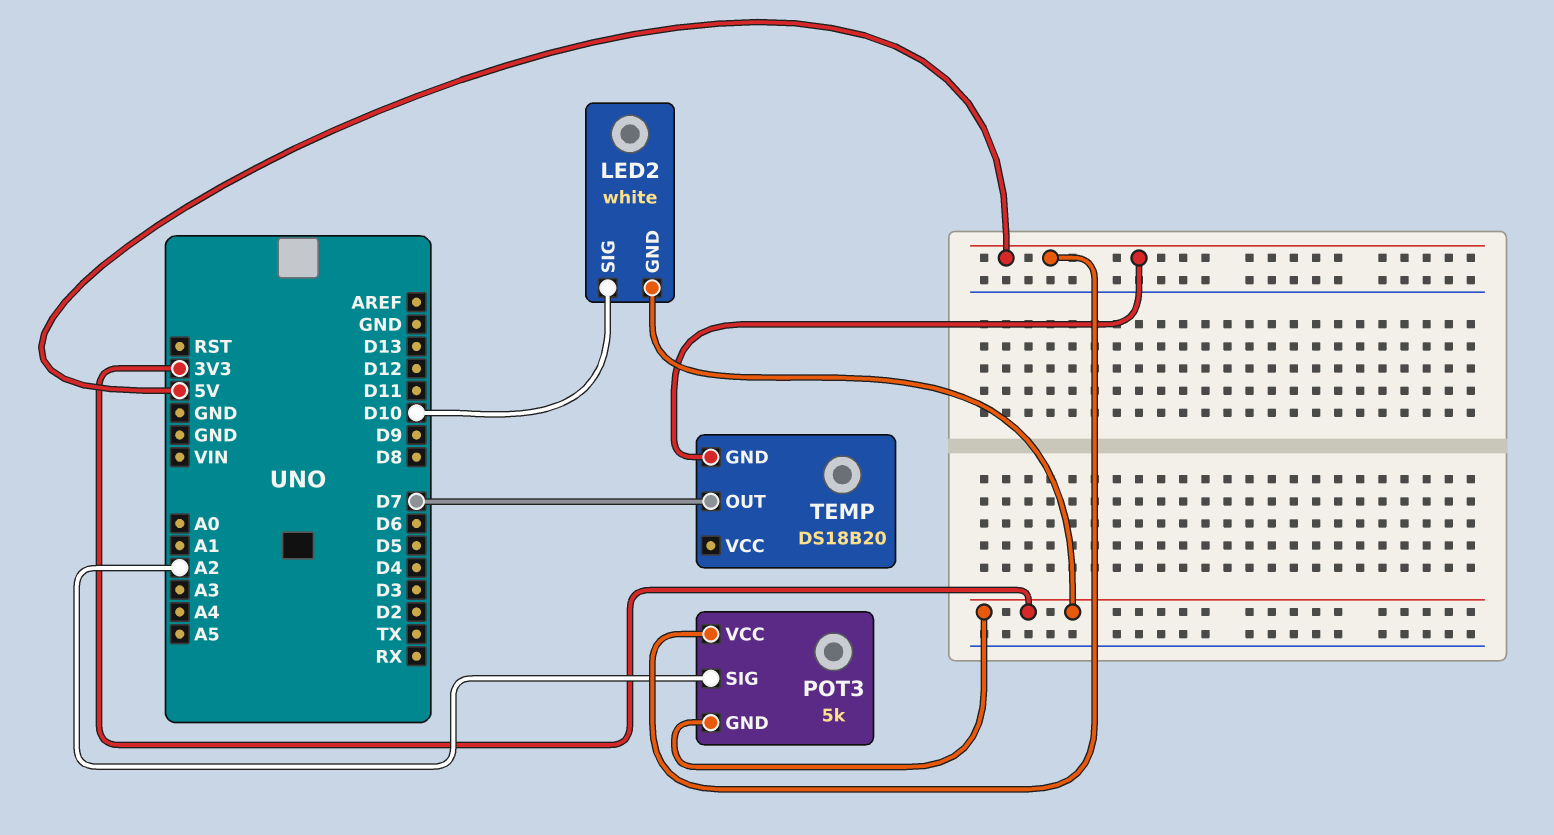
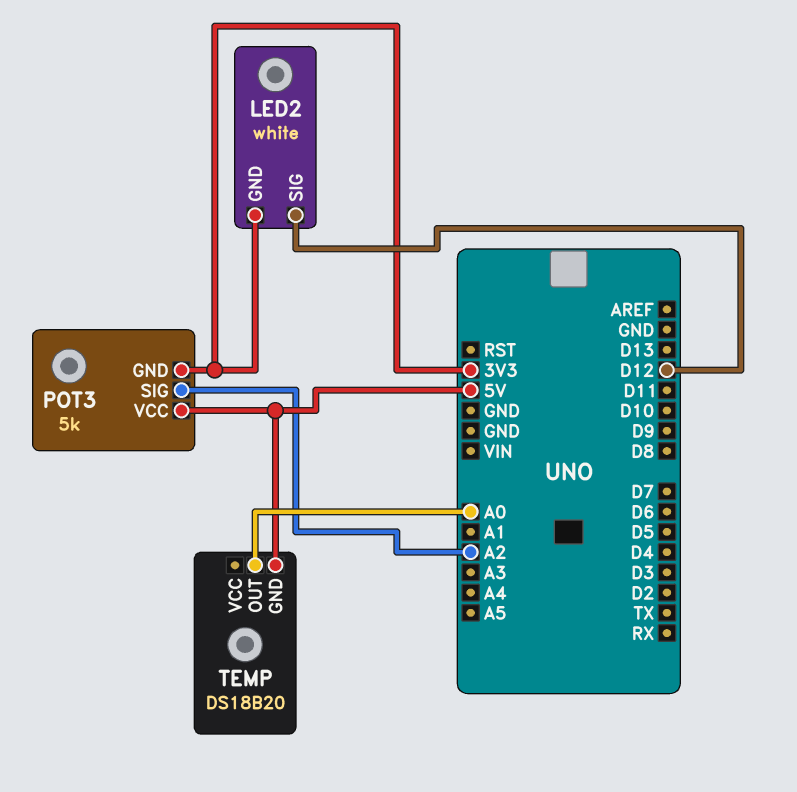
LED2 pin SIG: D10 -> D12
TEMP pin OUT: D7 -> A0

